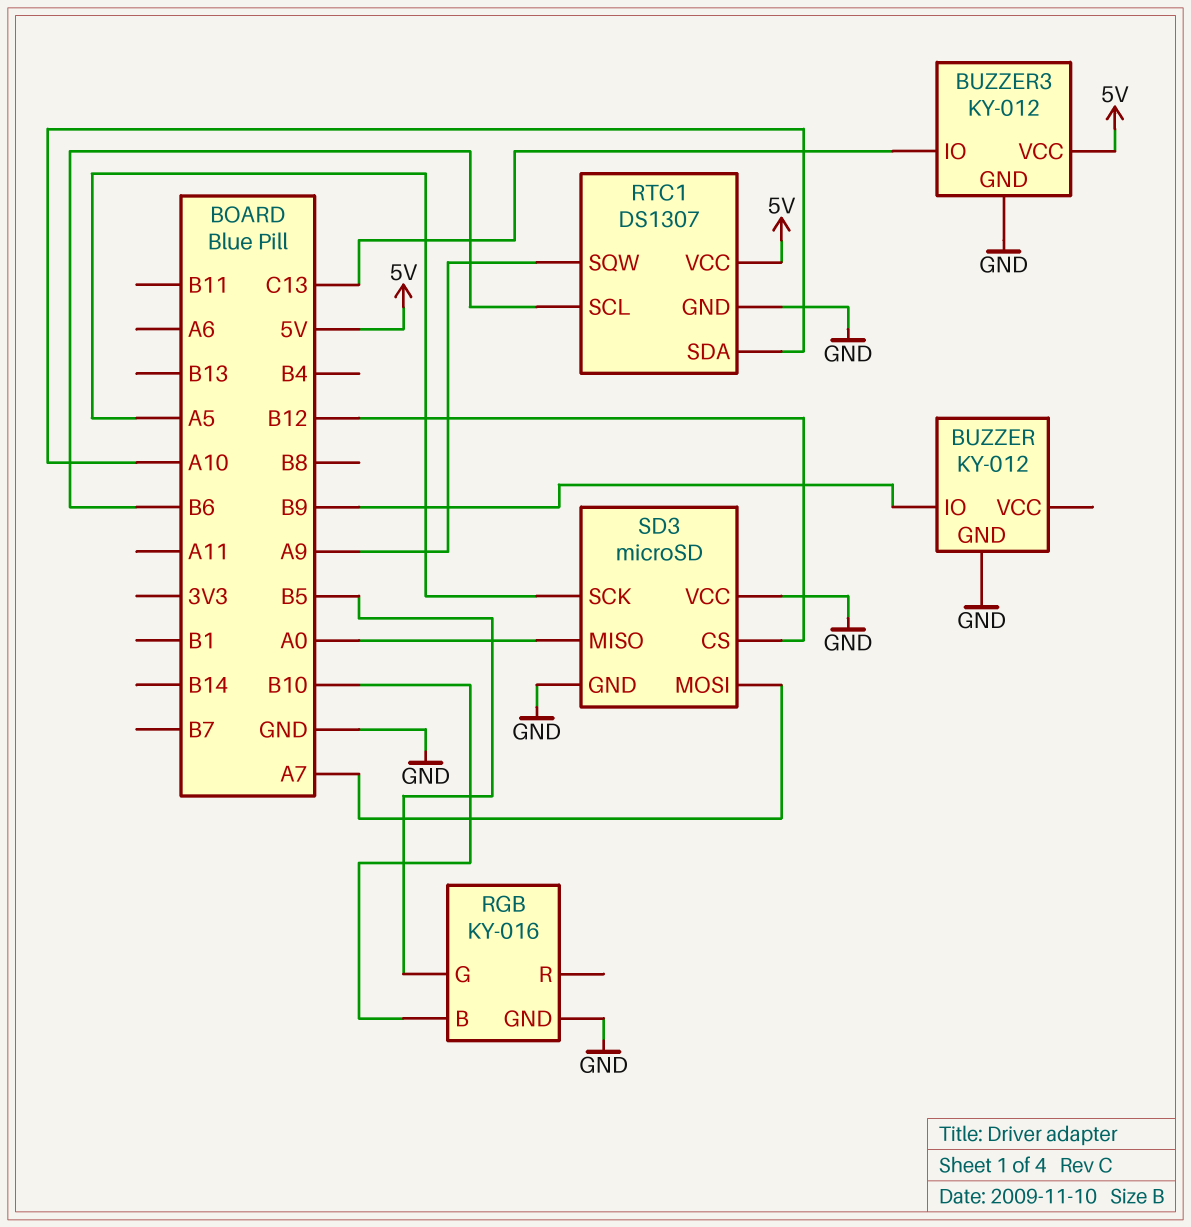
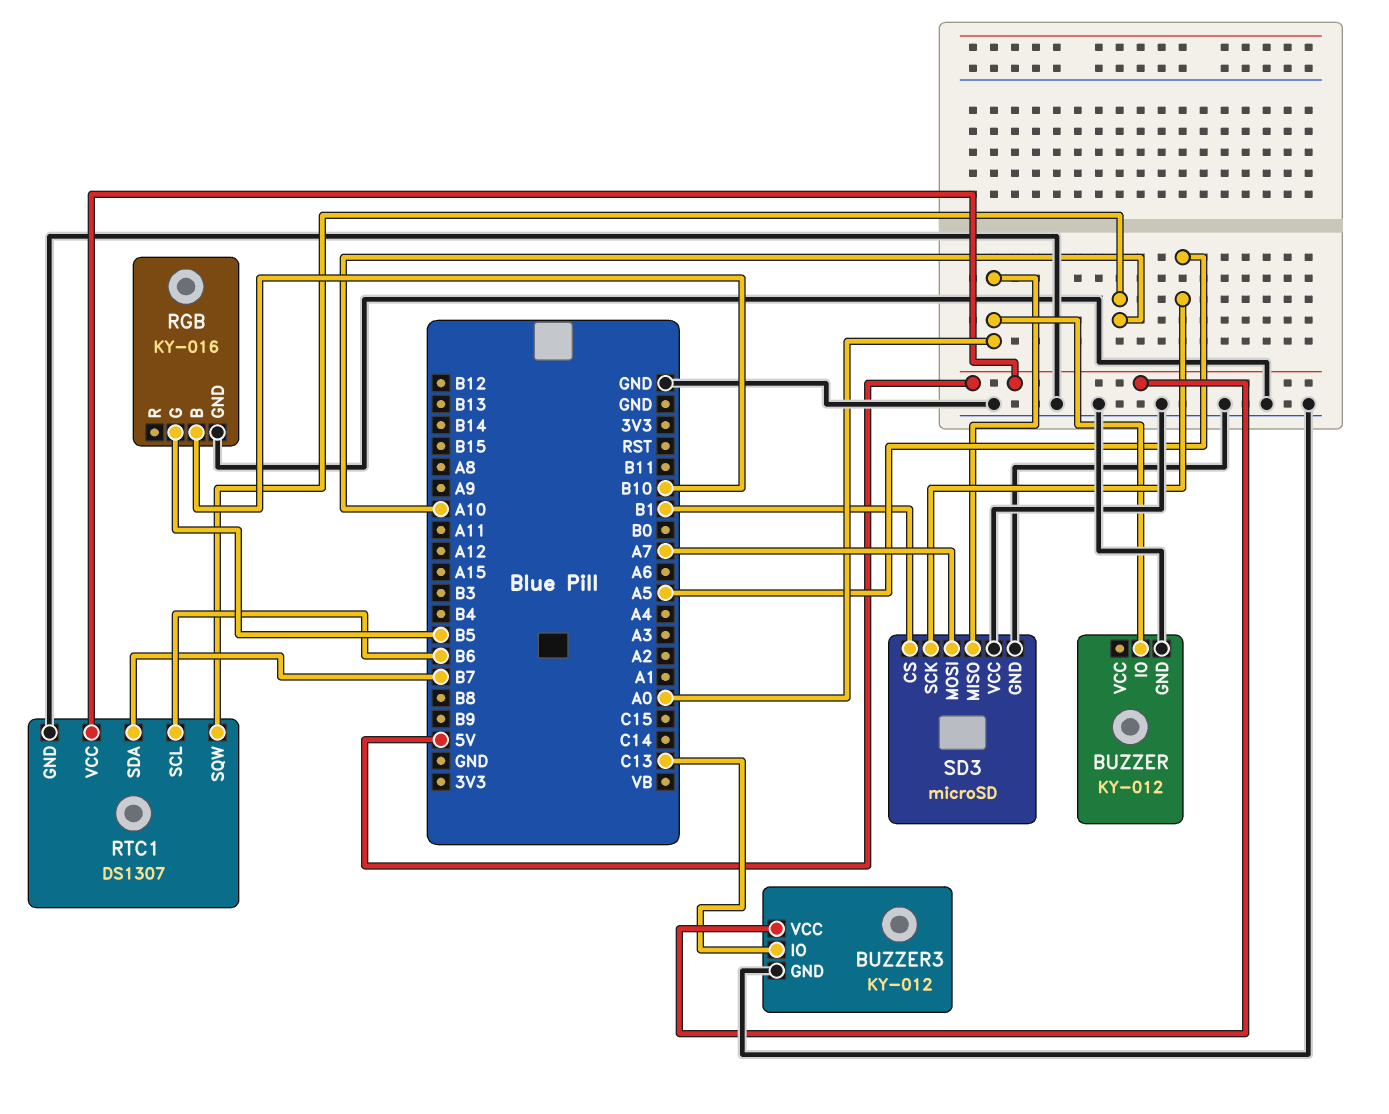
BUZZER pin IO: B9 -> A0
RTC1 pin SDA: A10 -> B7
RTC1 pin SQW: A9 -> A10
SD3 pin CS: B12 -> B1

